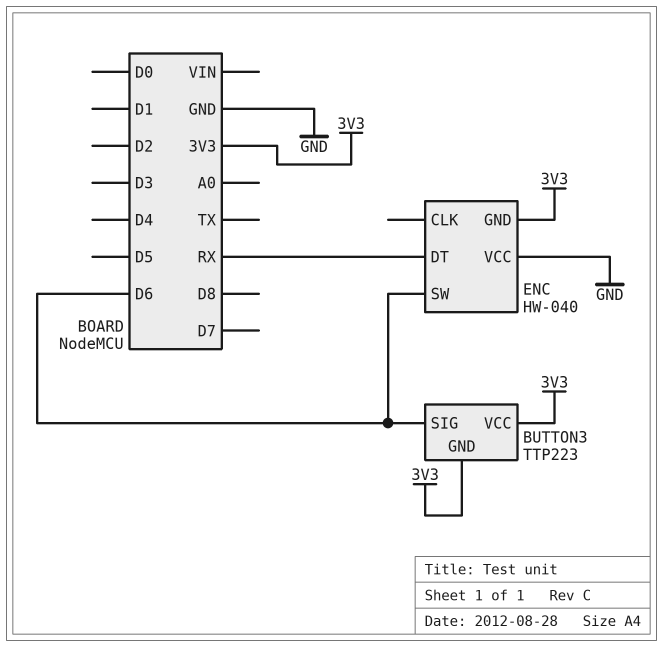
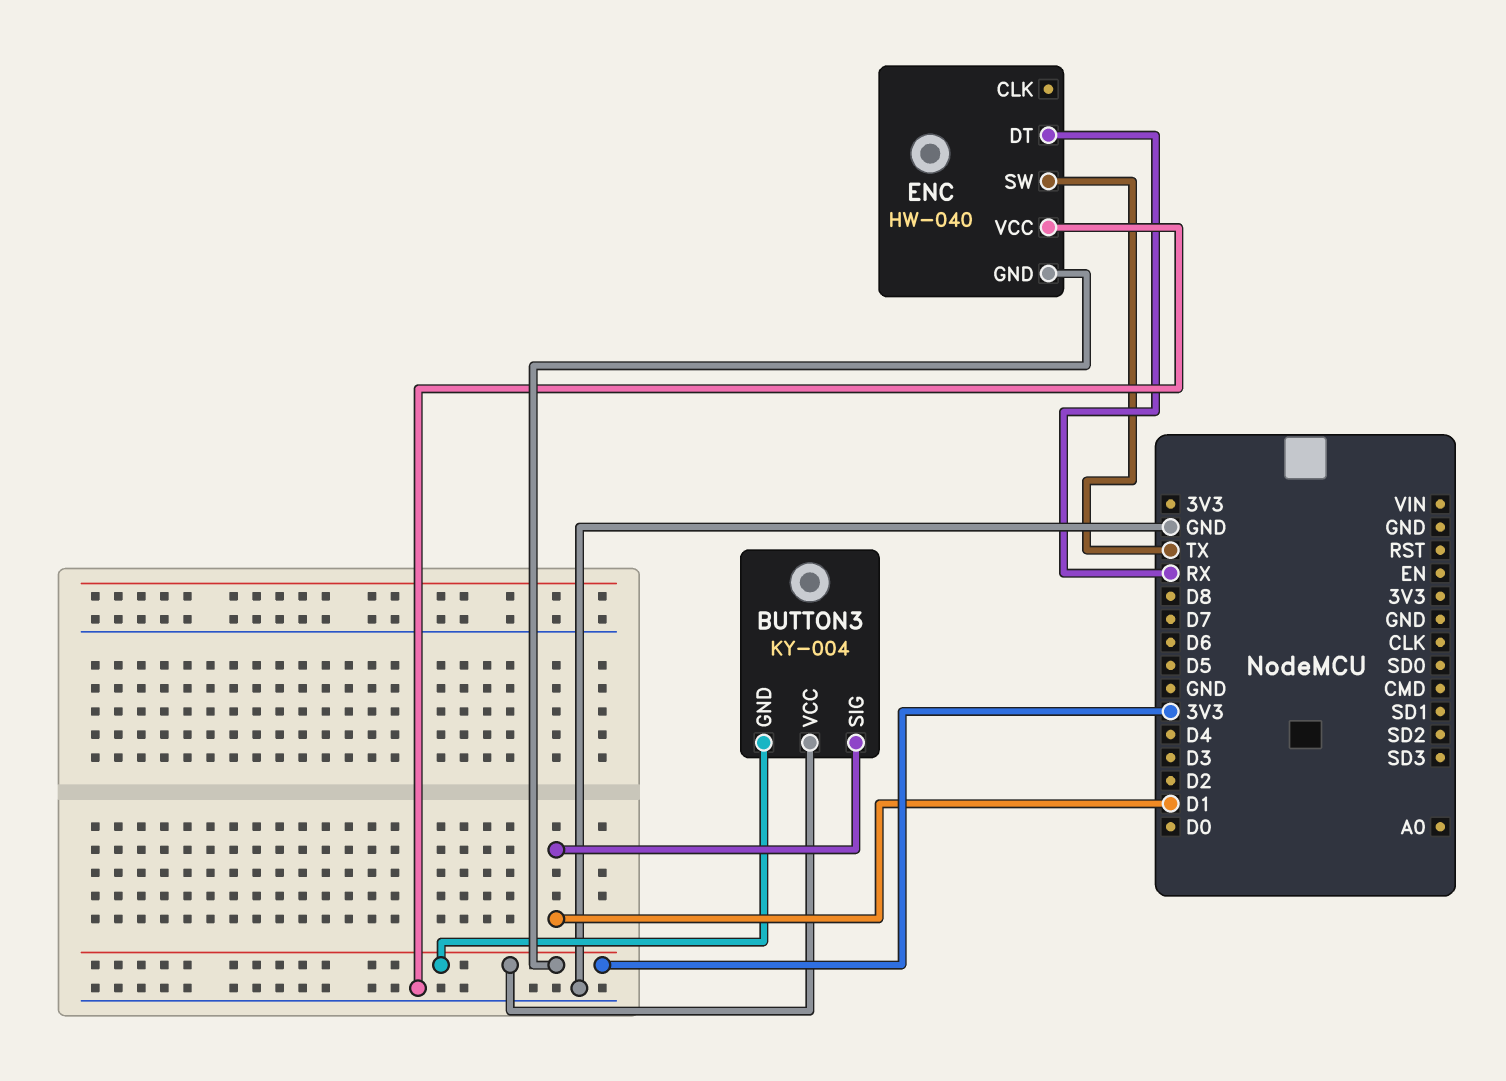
BUTTON3: TTP223 -> KY-004
BUTTON3 pin SIG: D6 -> D1
ENC pin SW: D6 -> TX

